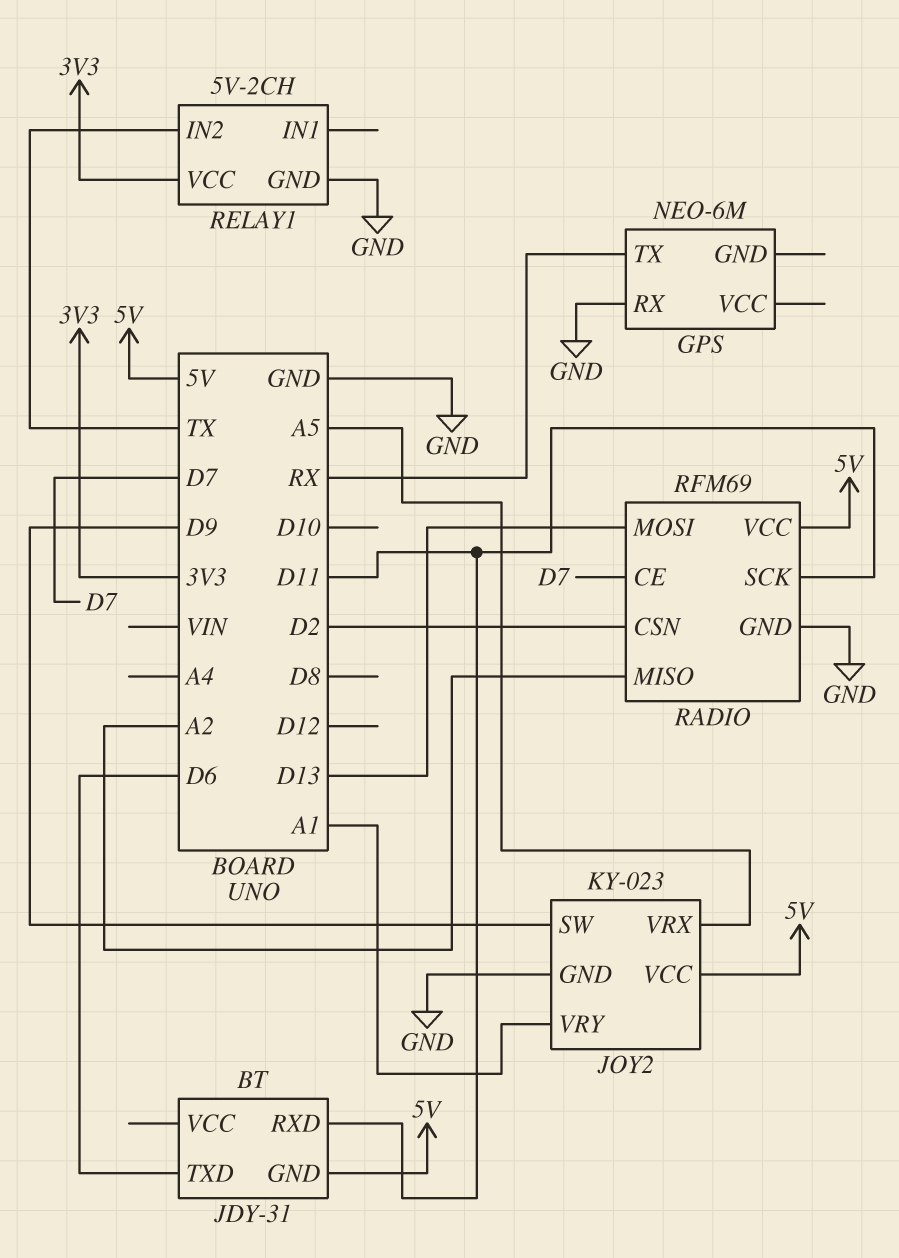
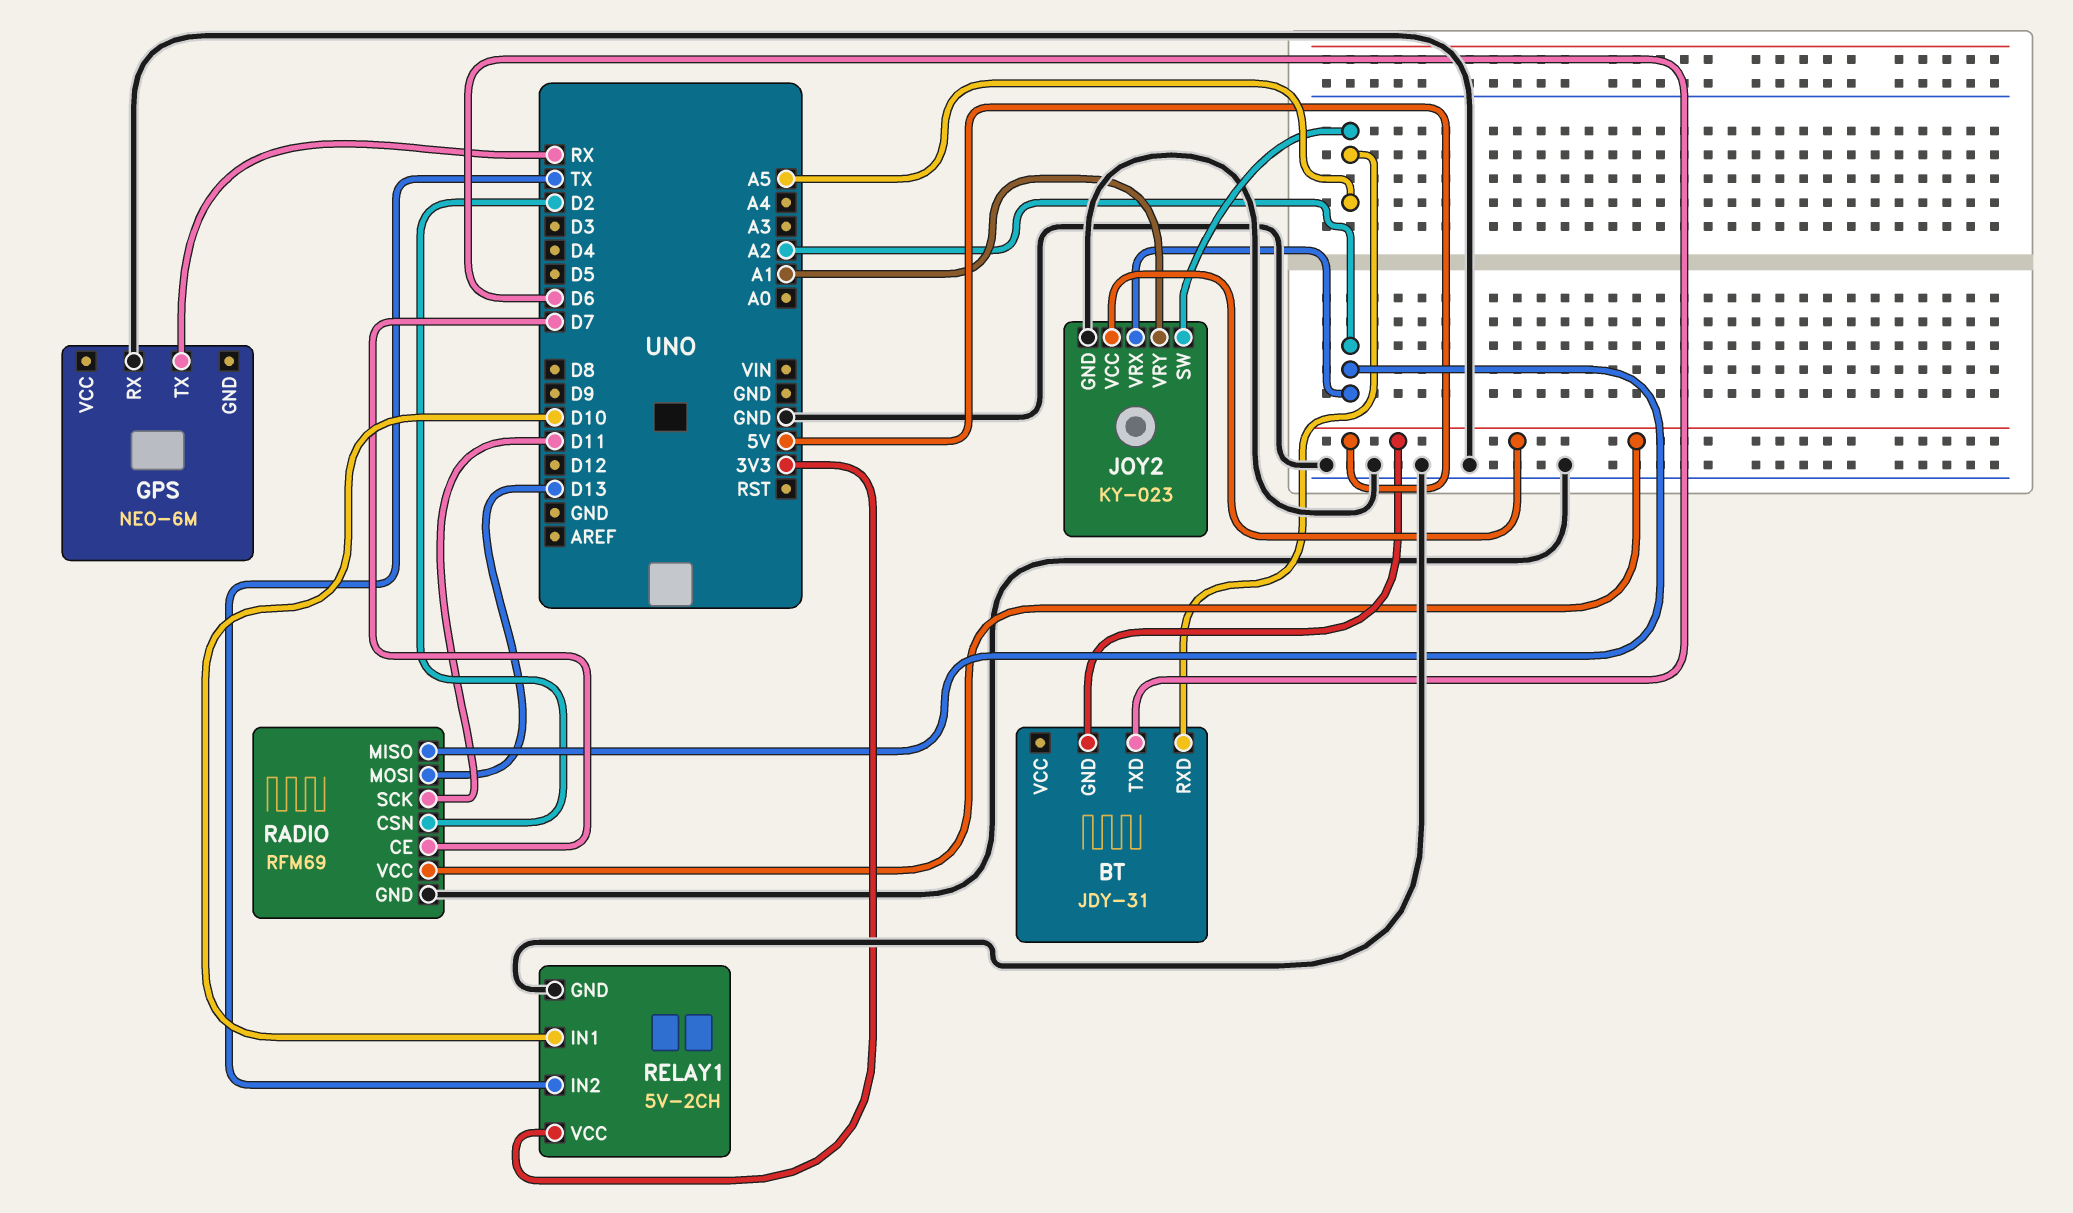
BT pin RXD: D11 -> A5
JOY2 pin SW: D9 -> A5
JOY2 pin VRX: A5 -> A2
RELAY1 pin IN1: none -> D10

